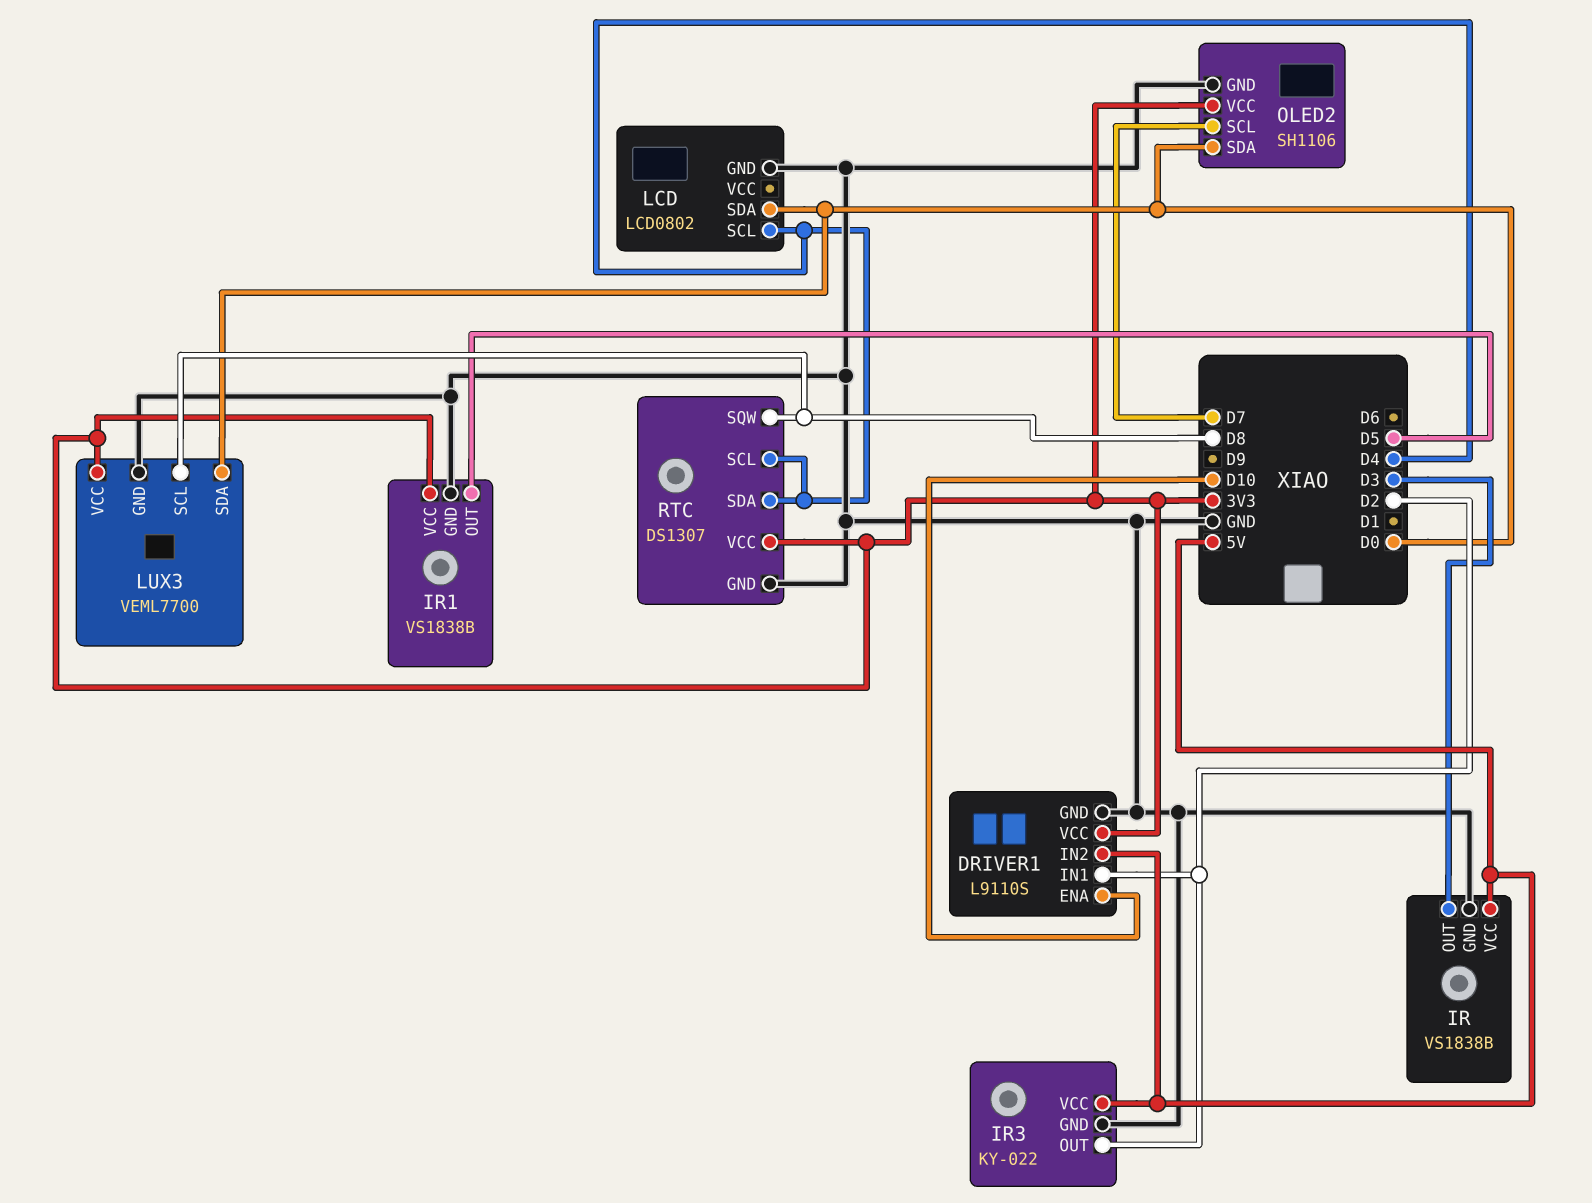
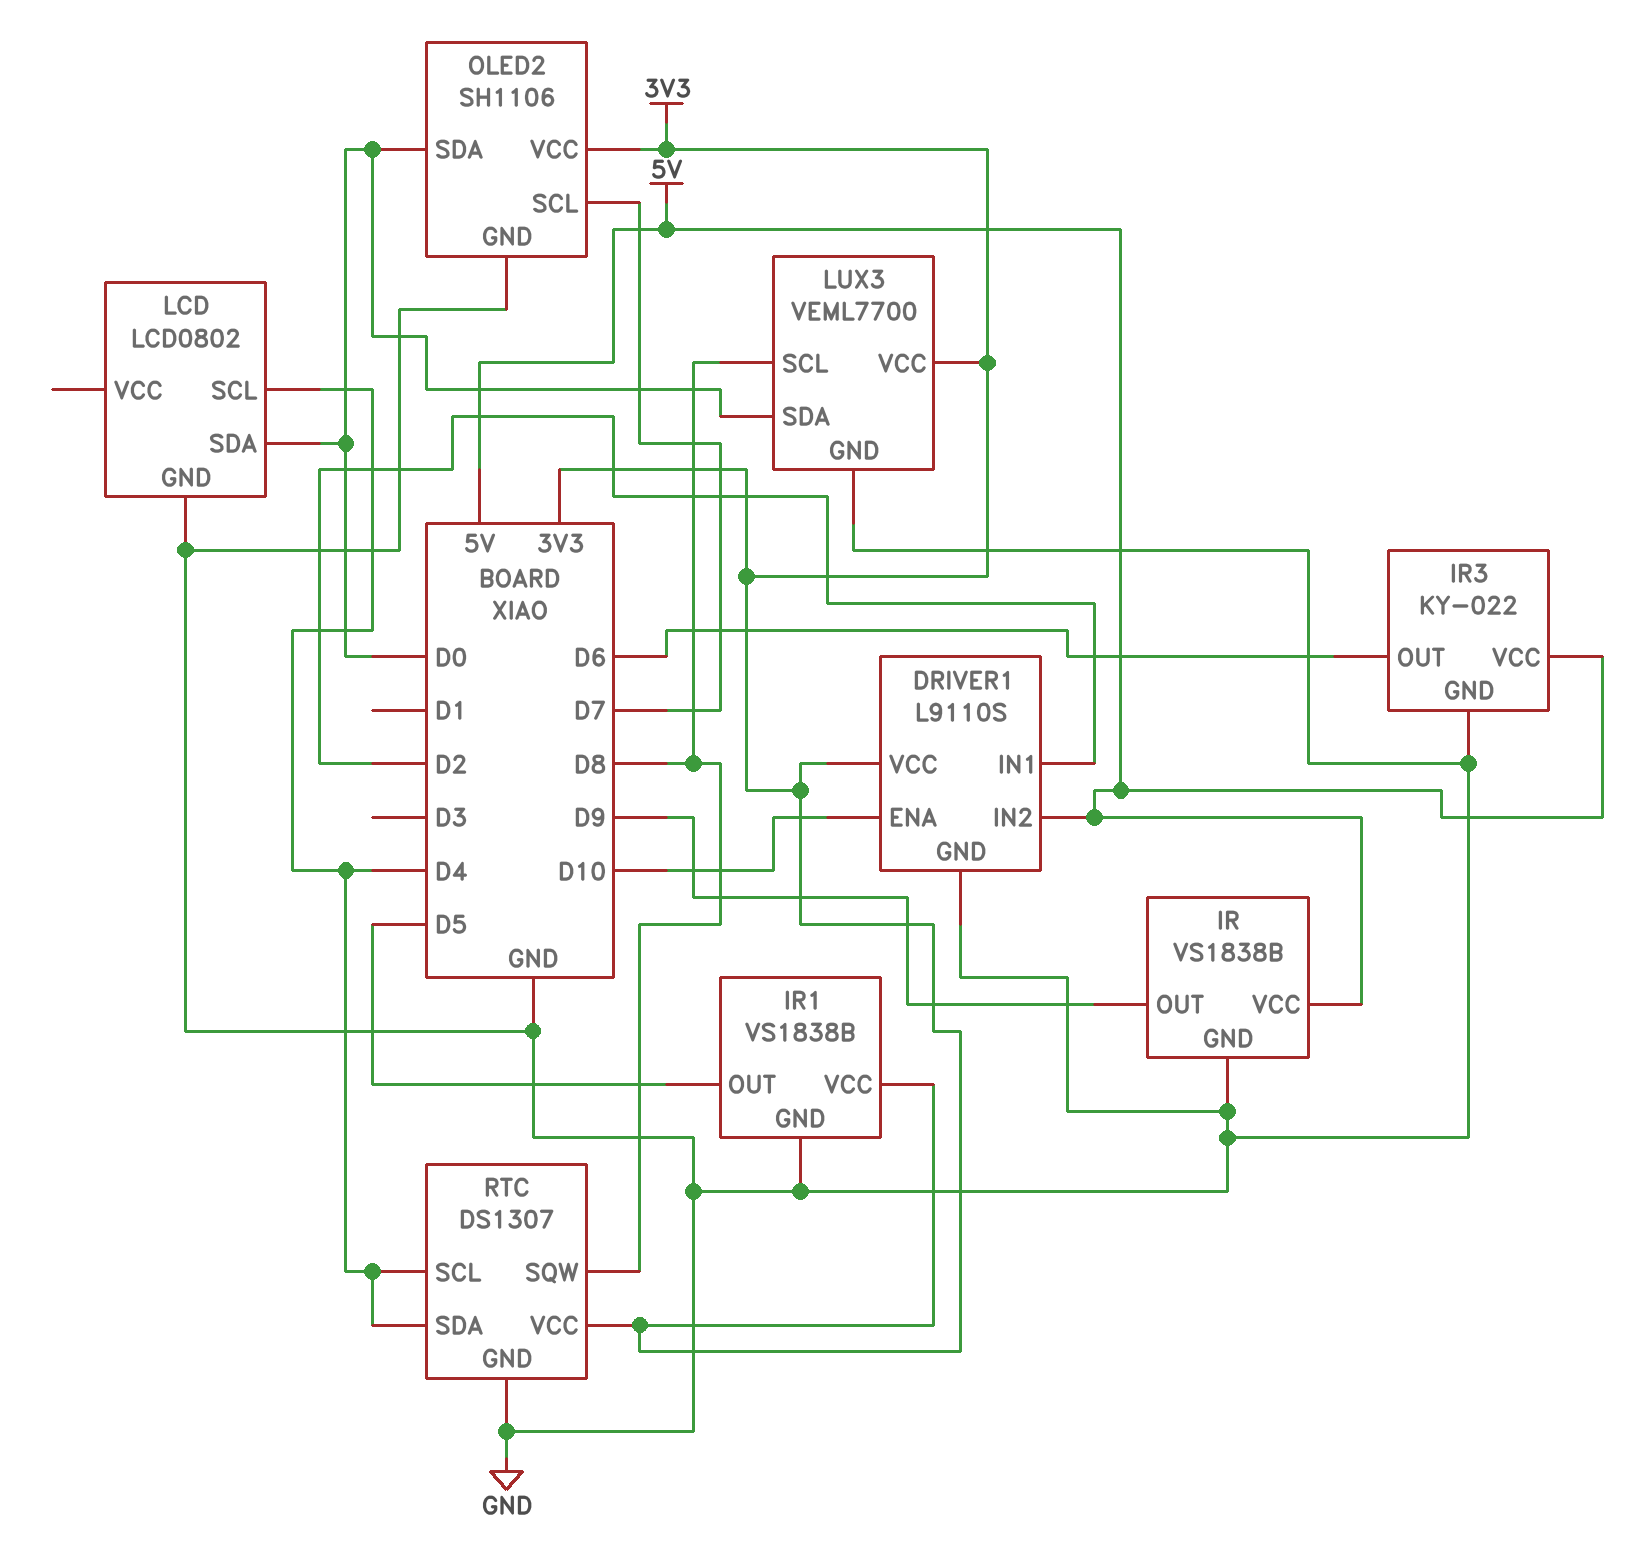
IR pin OUT: D3 -> D9
IR3 pin OUT: D2 -> D6

